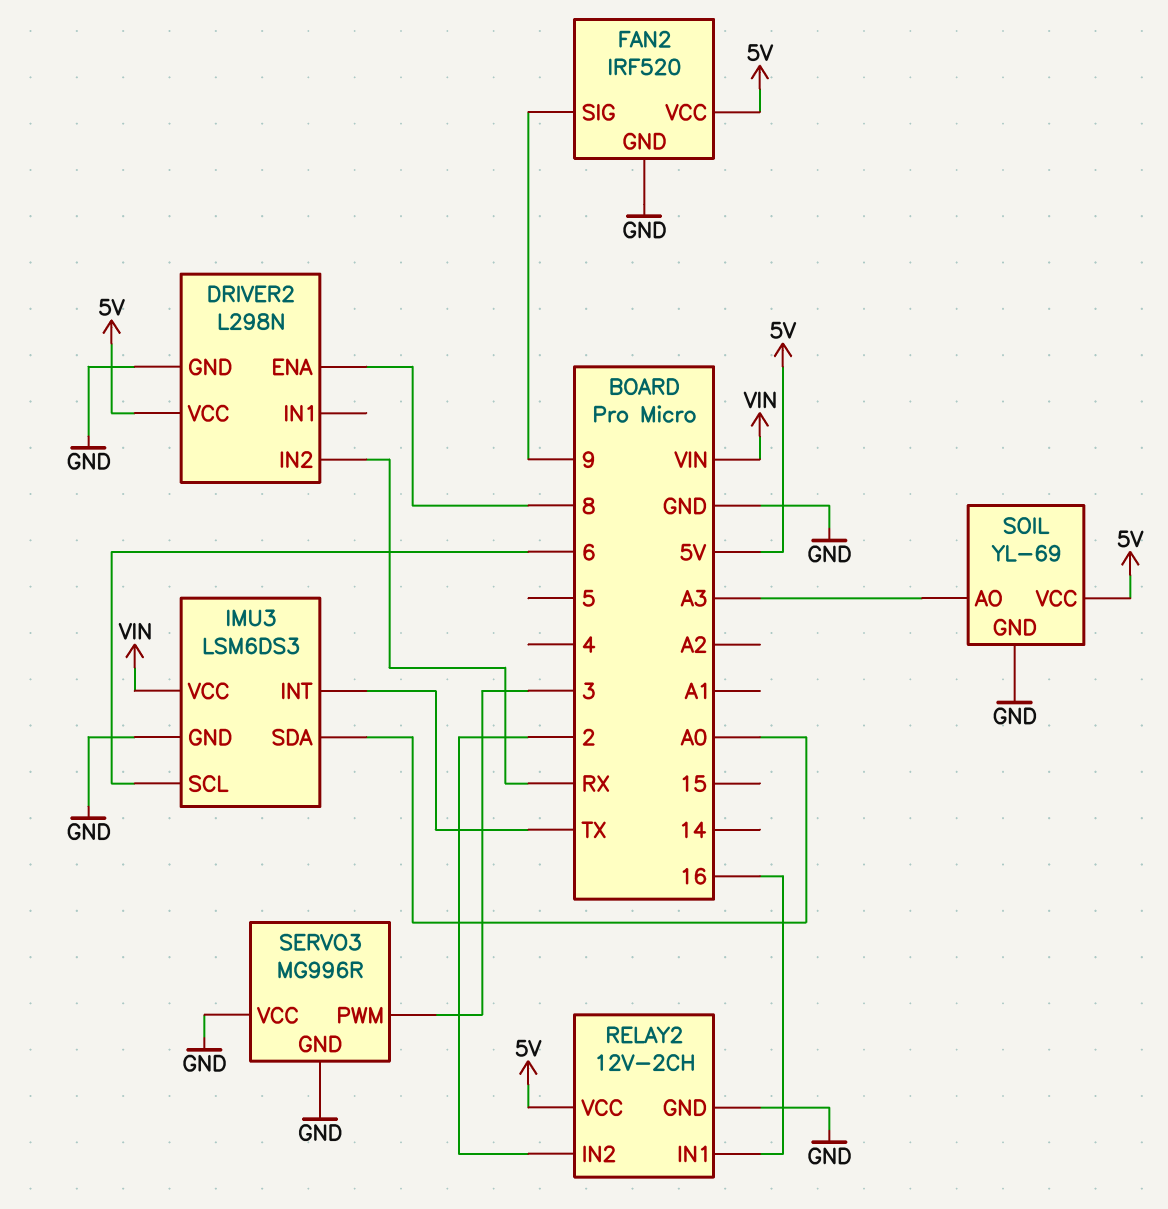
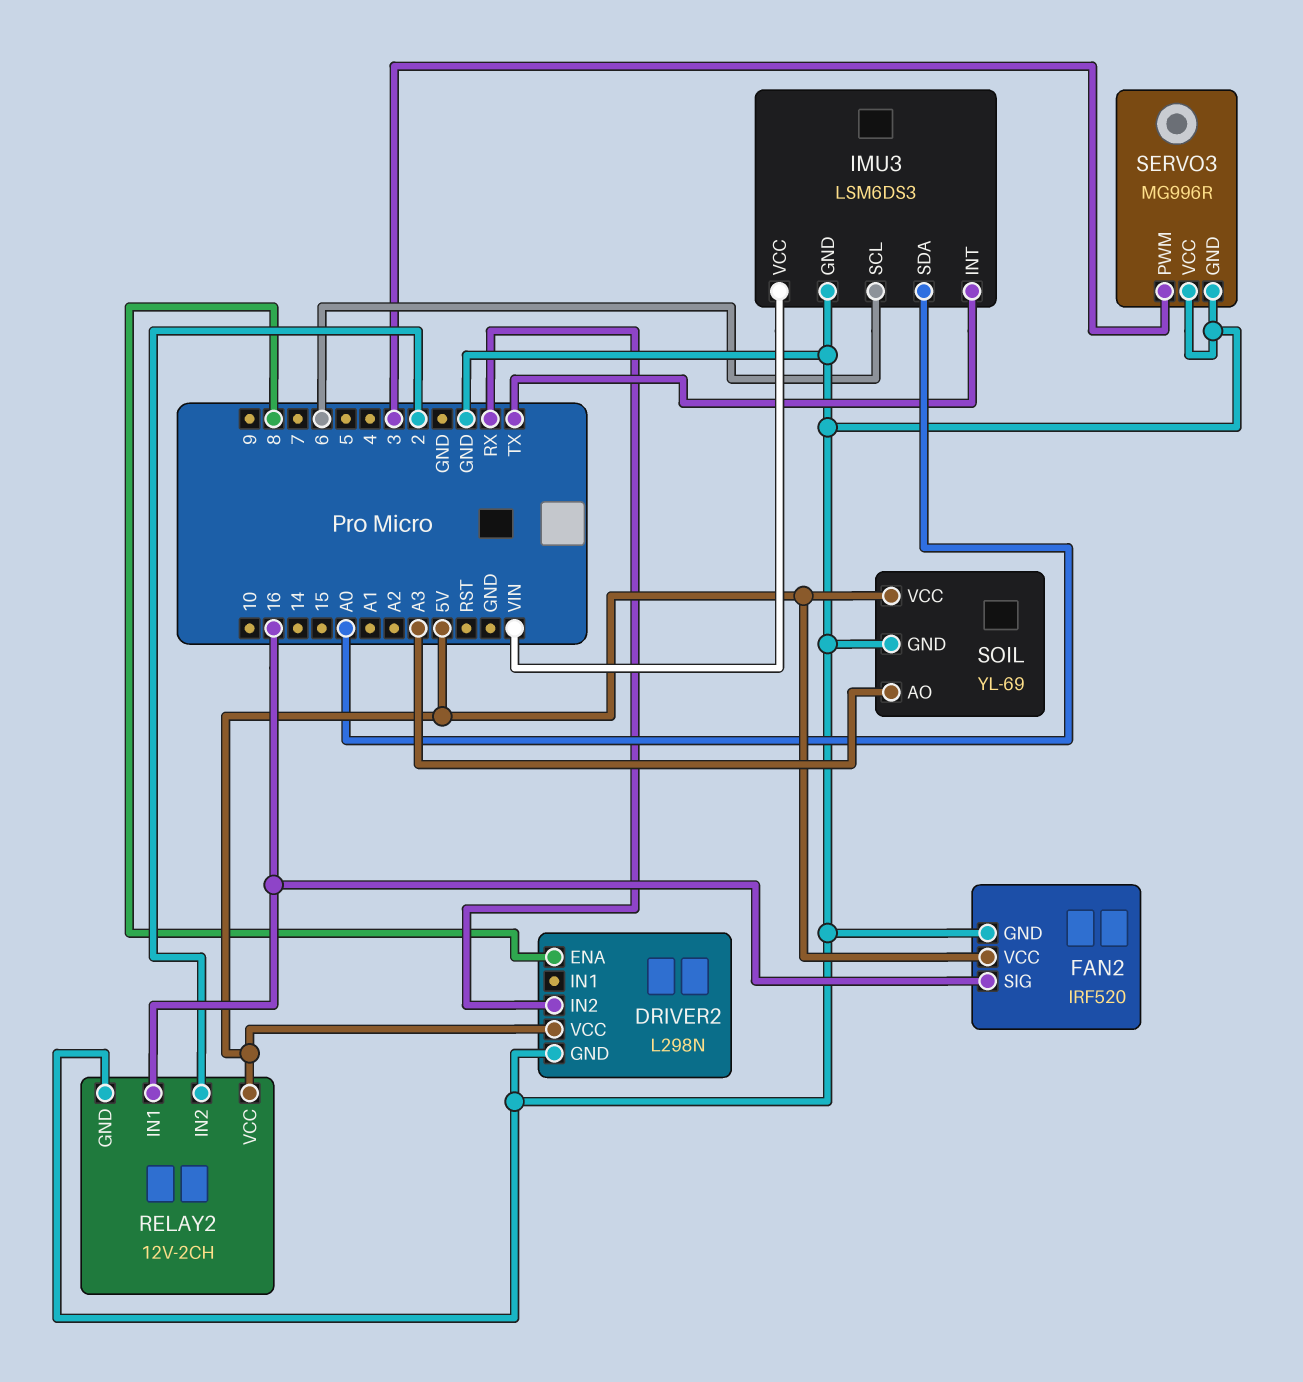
FAN2 pin SIG: 9 -> 16

